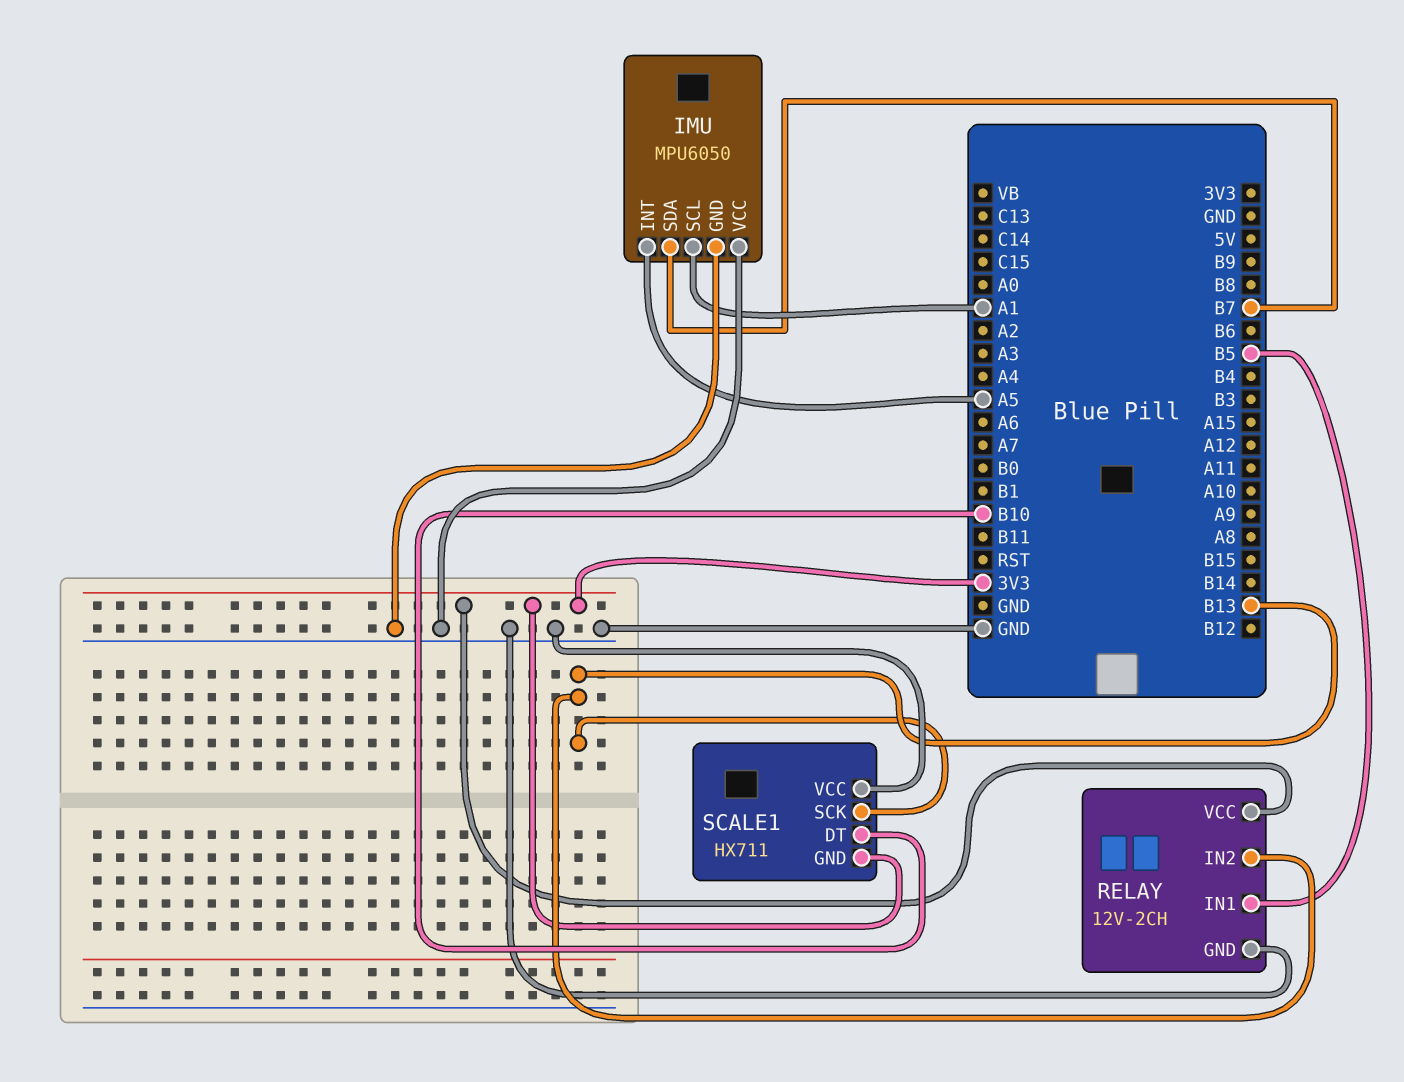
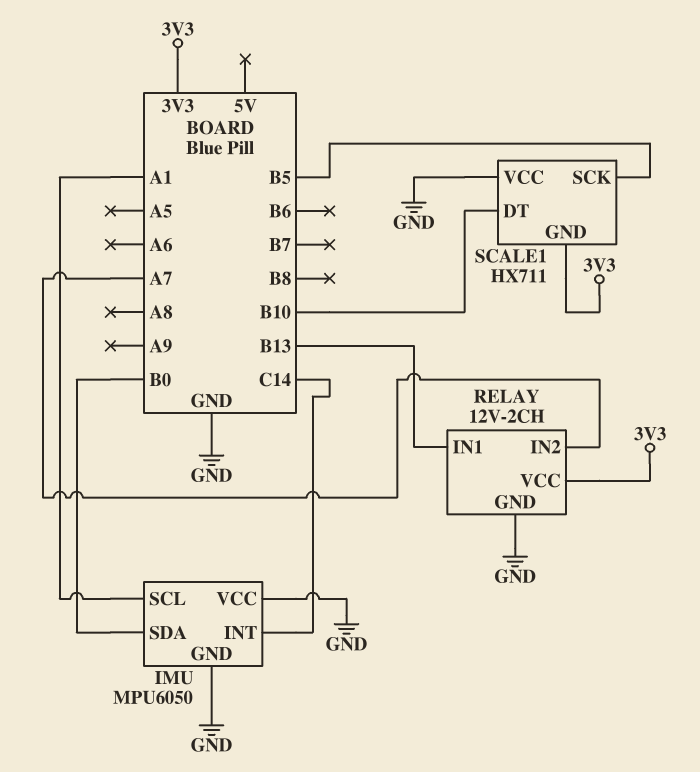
IMU pin INT: A5 -> C14
IMU pin SDA: B7 -> B0
RELAY pin IN1: B5 -> B13
RELAY pin IN2: B13 -> A7
SCALE1 pin SCK: B13 -> B5

